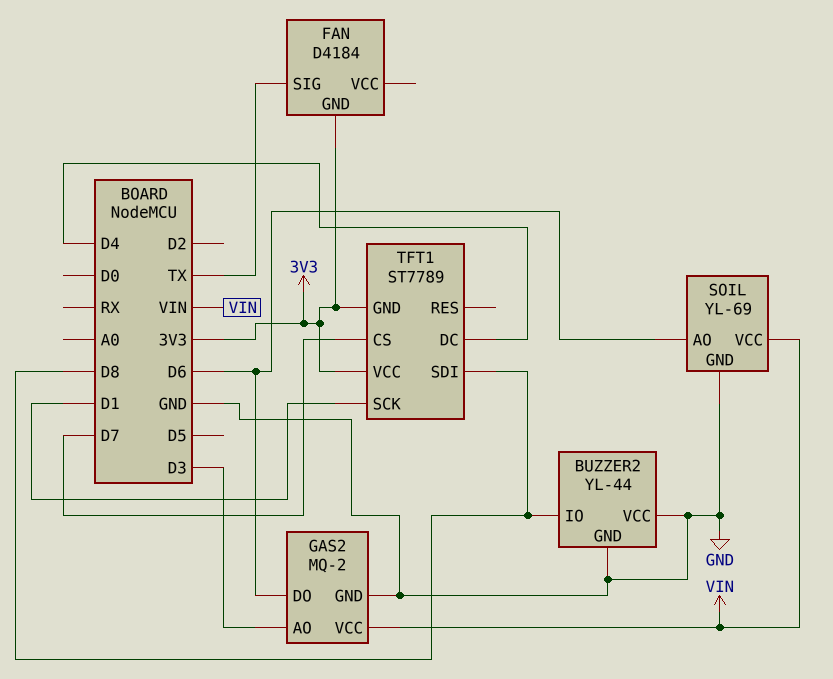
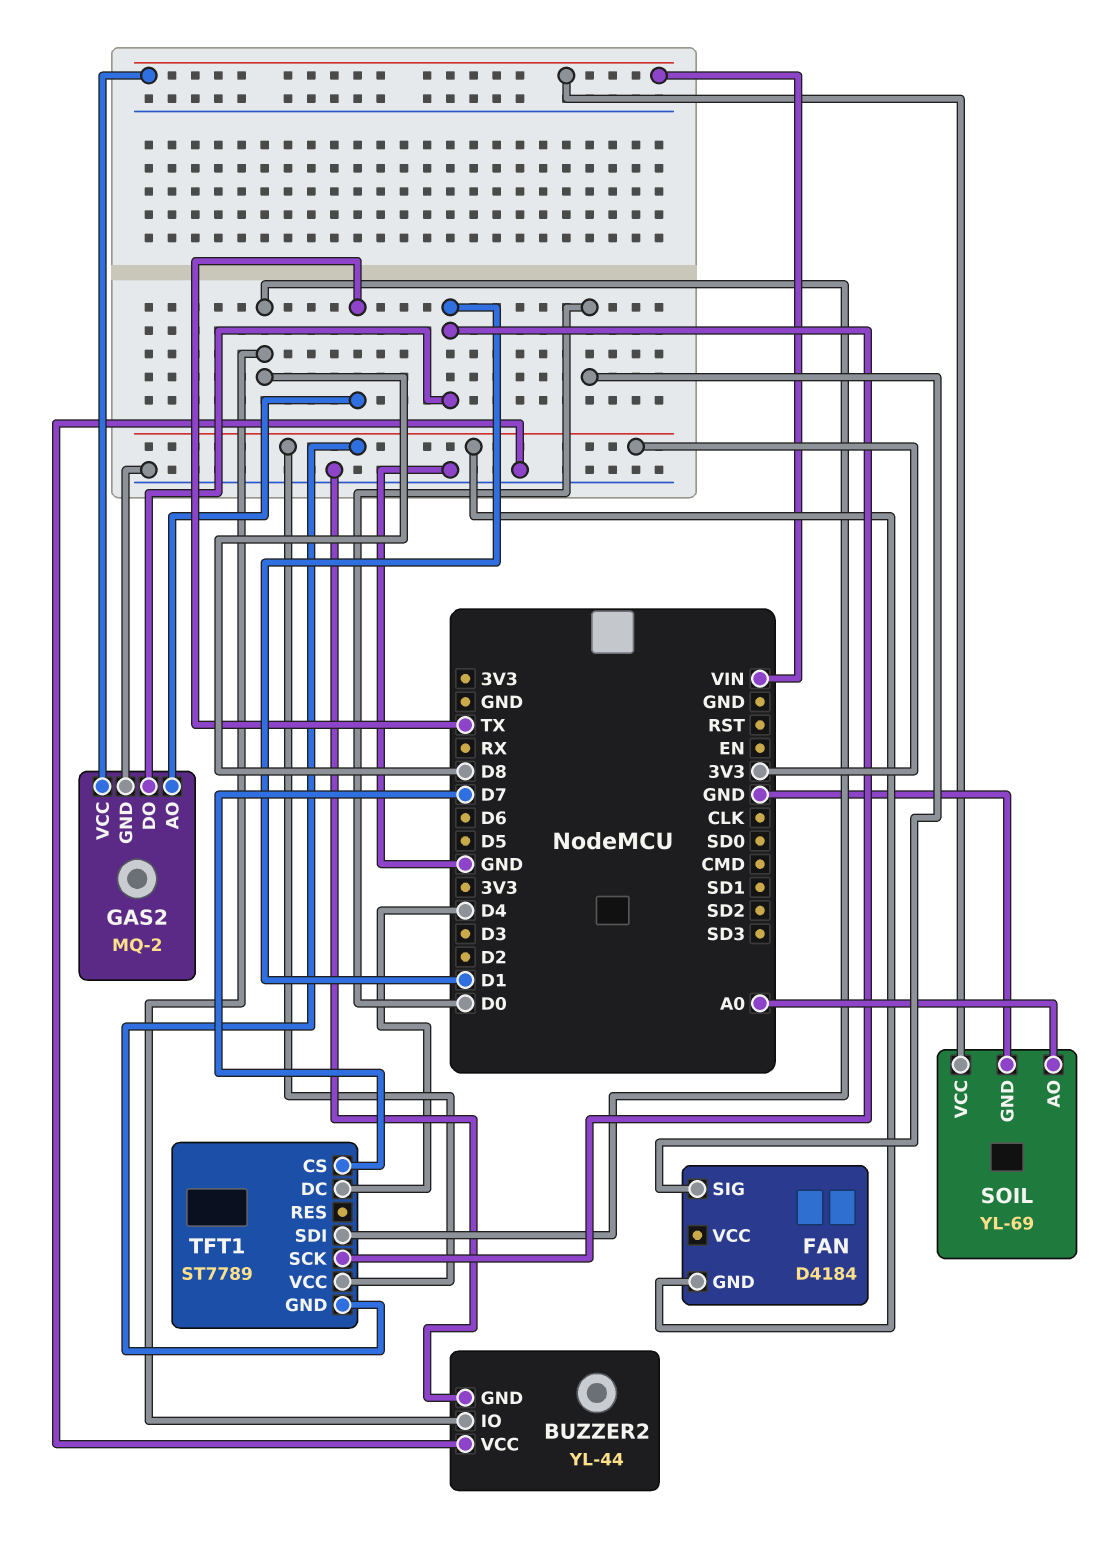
FAN pin SIG: TX -> D0
GAS2 pin AO: D3 -> TX
GAS2 pin DO: D6 -> D1
SOIL pin AO: D6 -> A0

